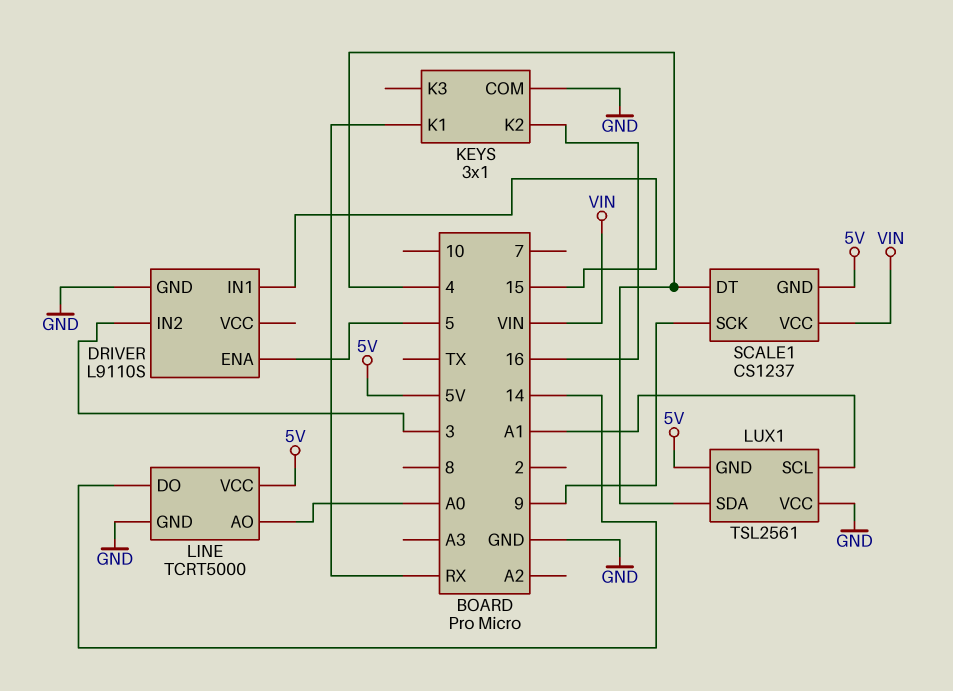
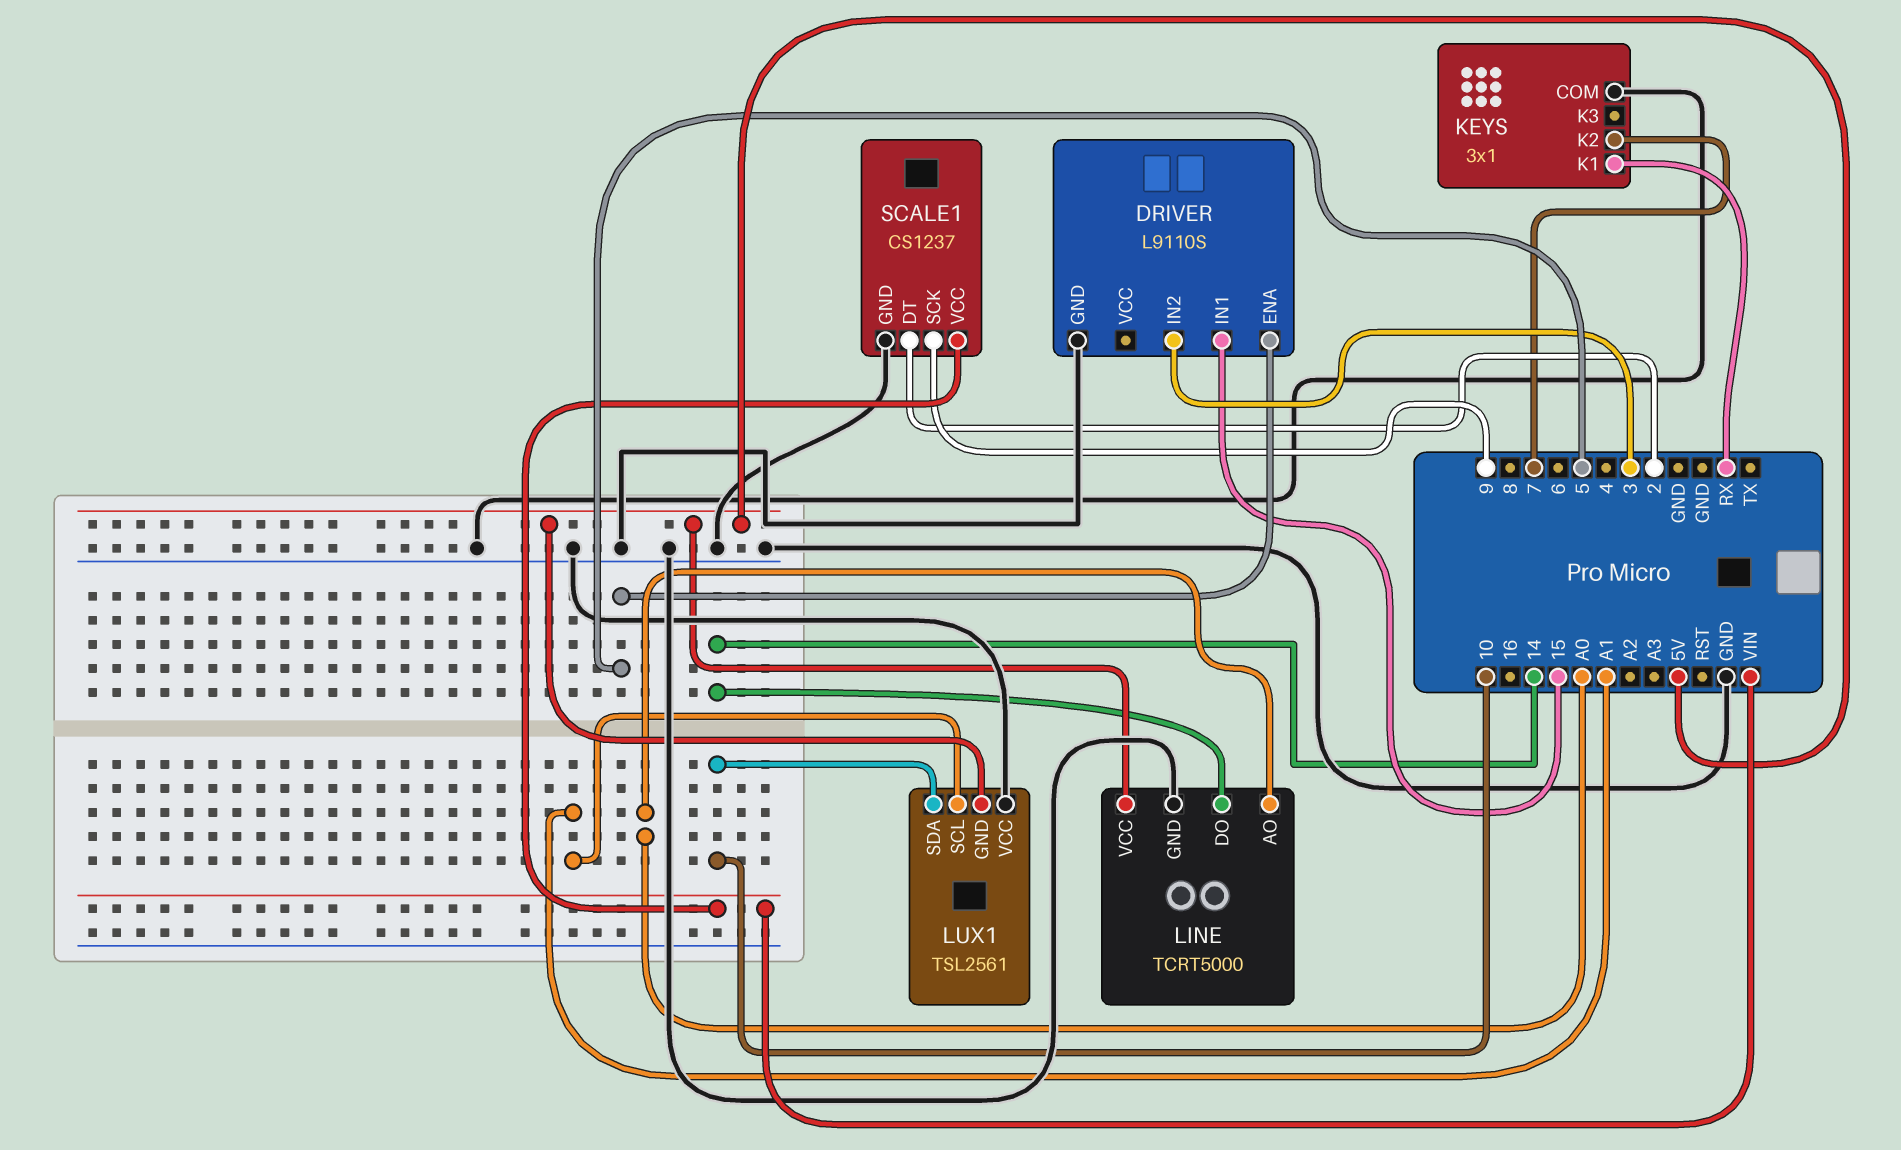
KEYS pin K2: 16 -> 7
LUX1 pin SDA: 4 -> 10
SCALE1 pin DT: 4 -> 2
SCALE1 pin GND: 5V -> GND

